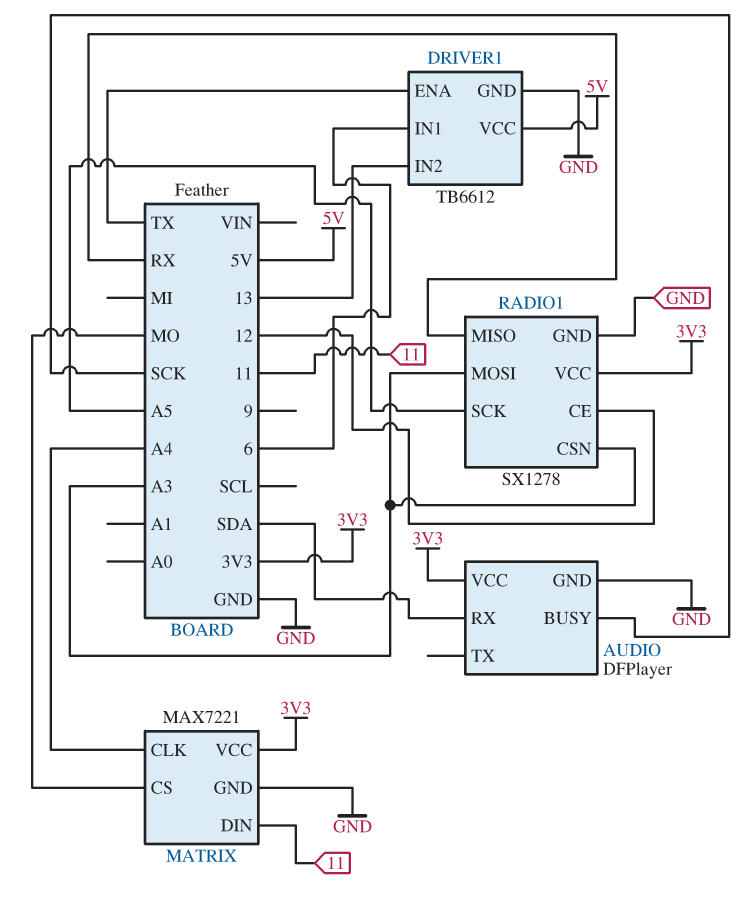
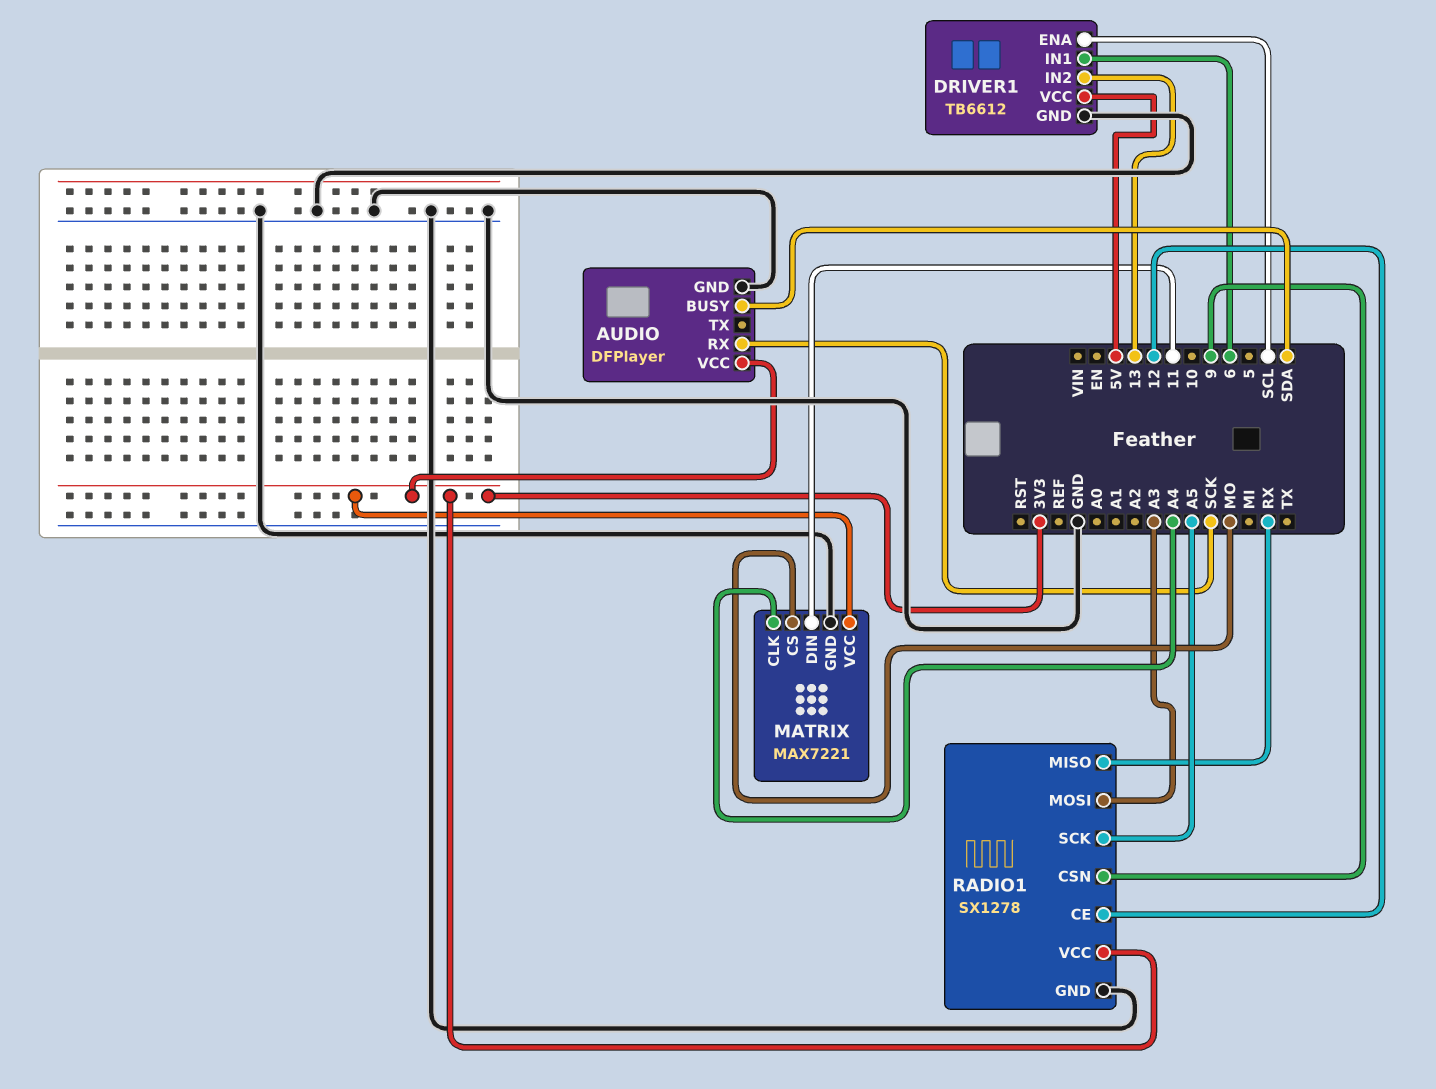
AUDIO pin BUSY: SCK -> SDA
AUDIO pin RX: SDA -> SCK
DRIVER1 pin ENA: TX -> SCL
RADIO1 pin CSN: A3 -> 9

